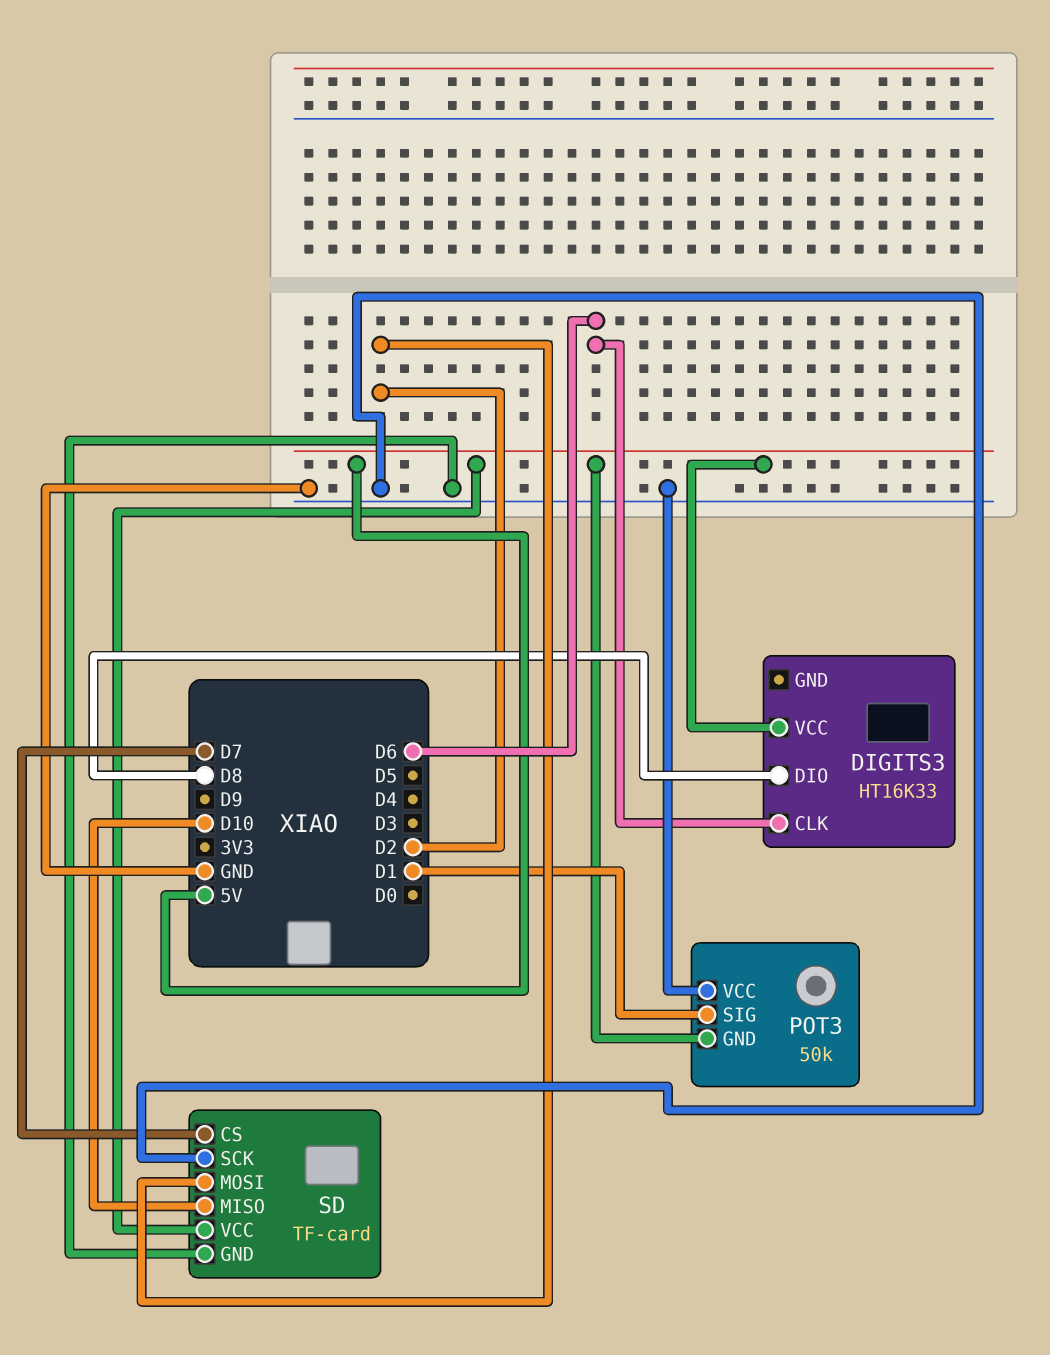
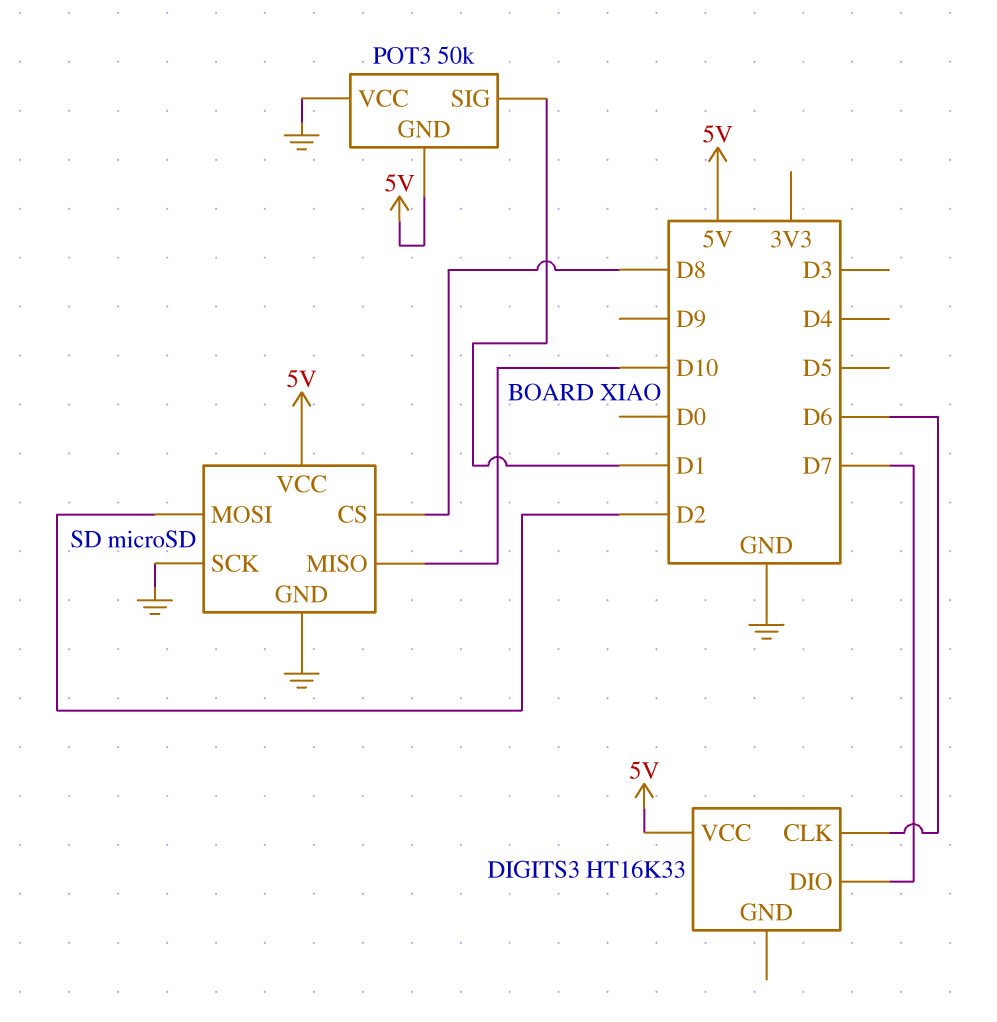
DIGITS3 pin DIO: D8 -> D7
SD: TF-card -> microSD
SD pin CS: D7 -> D8

